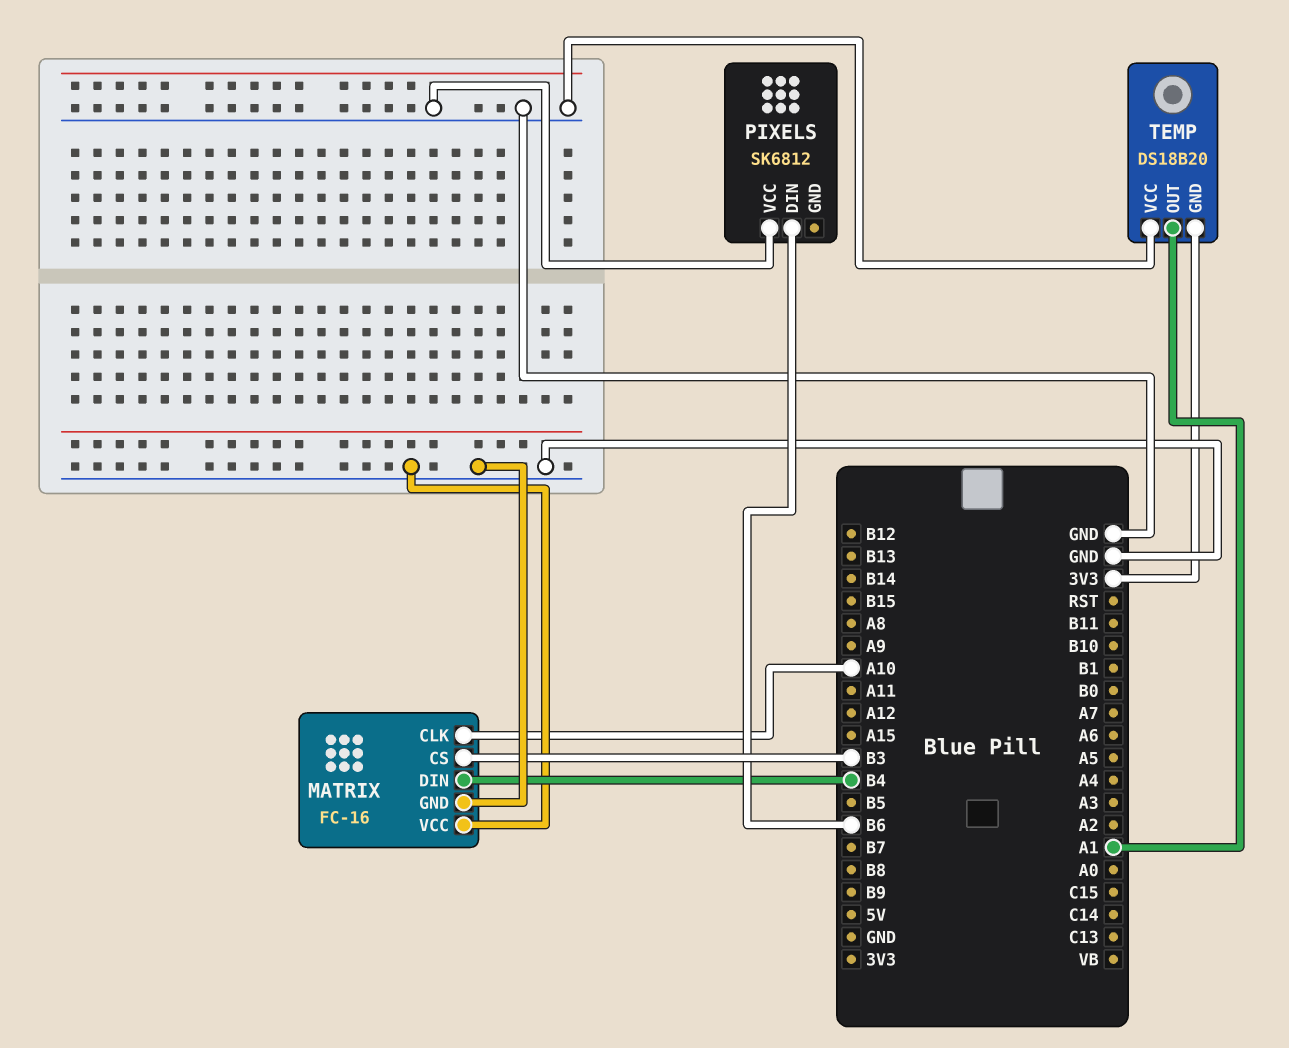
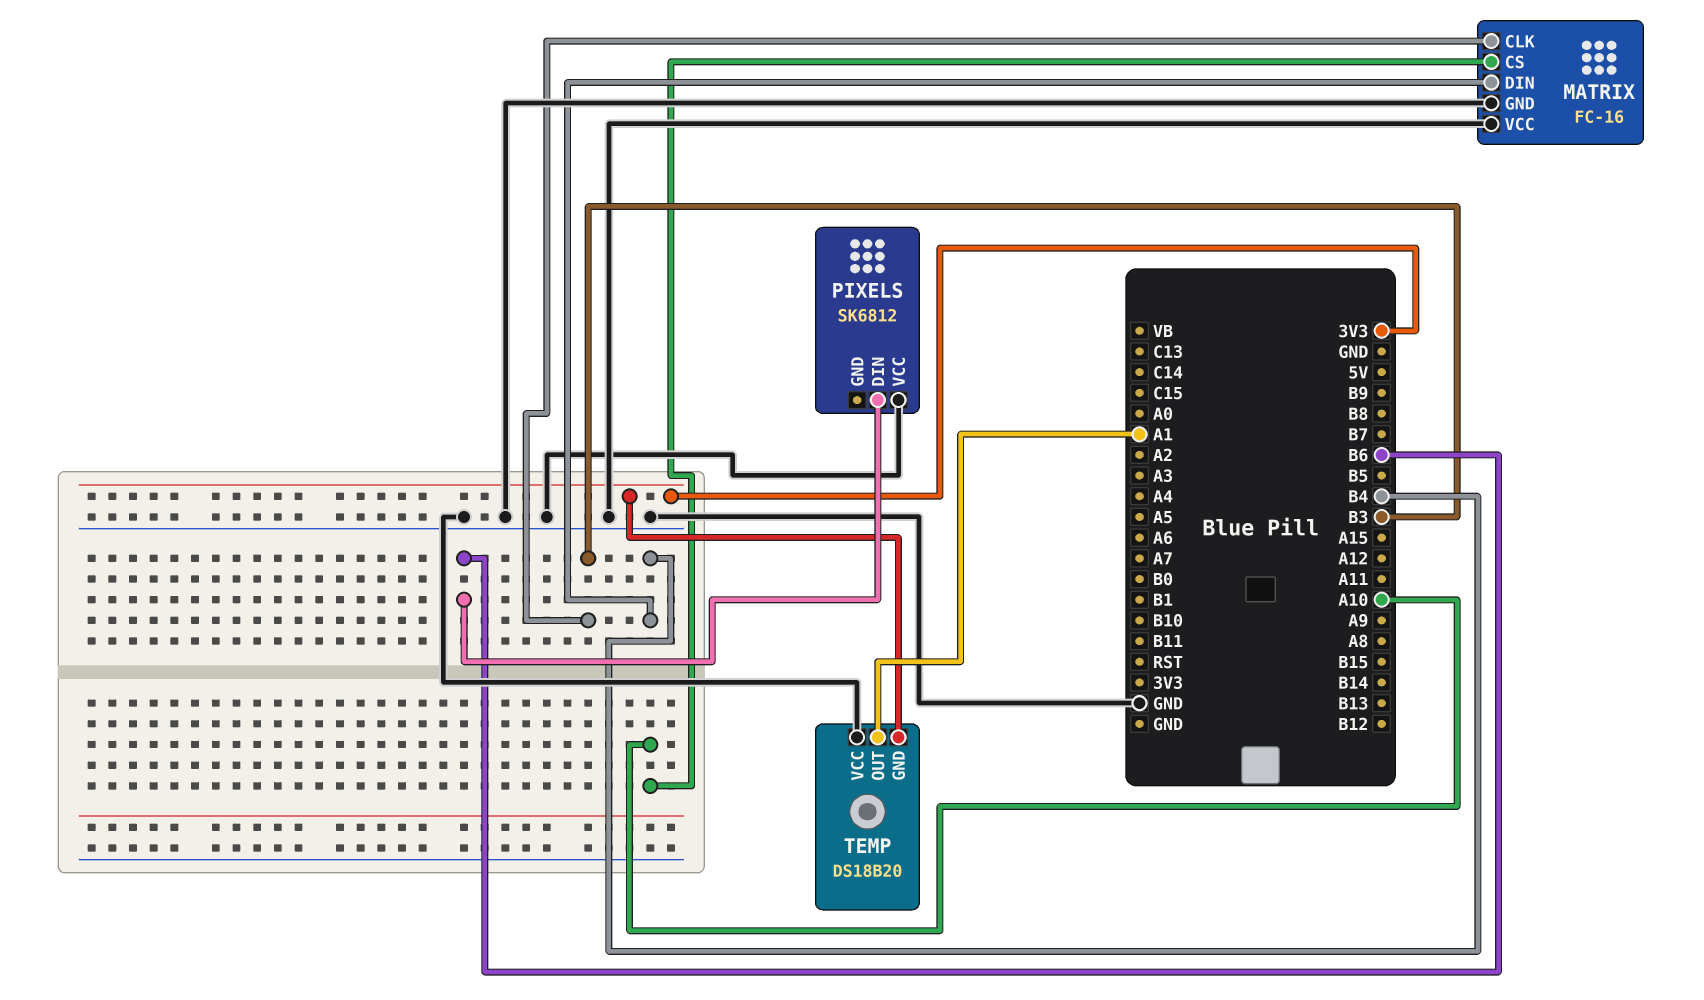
MATRIX pin CLK: A10 -> B3
MATRIX pin CS: B3 -> A10

